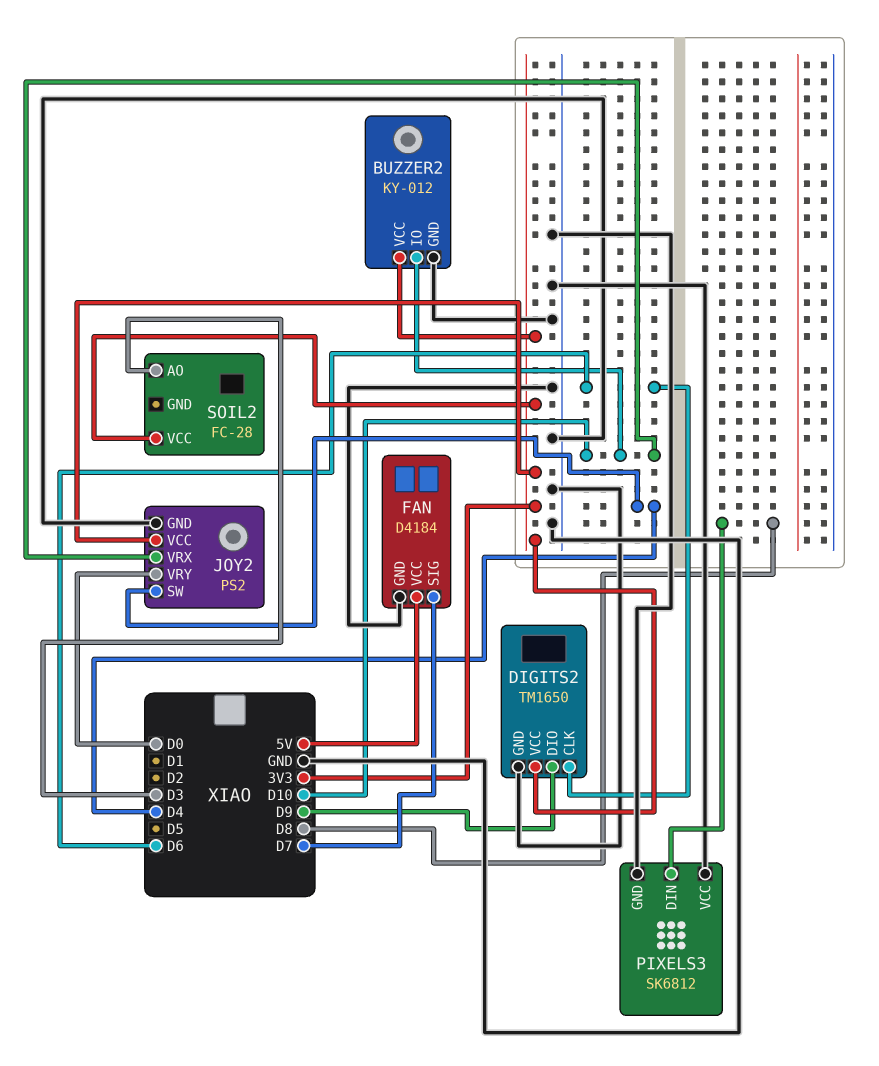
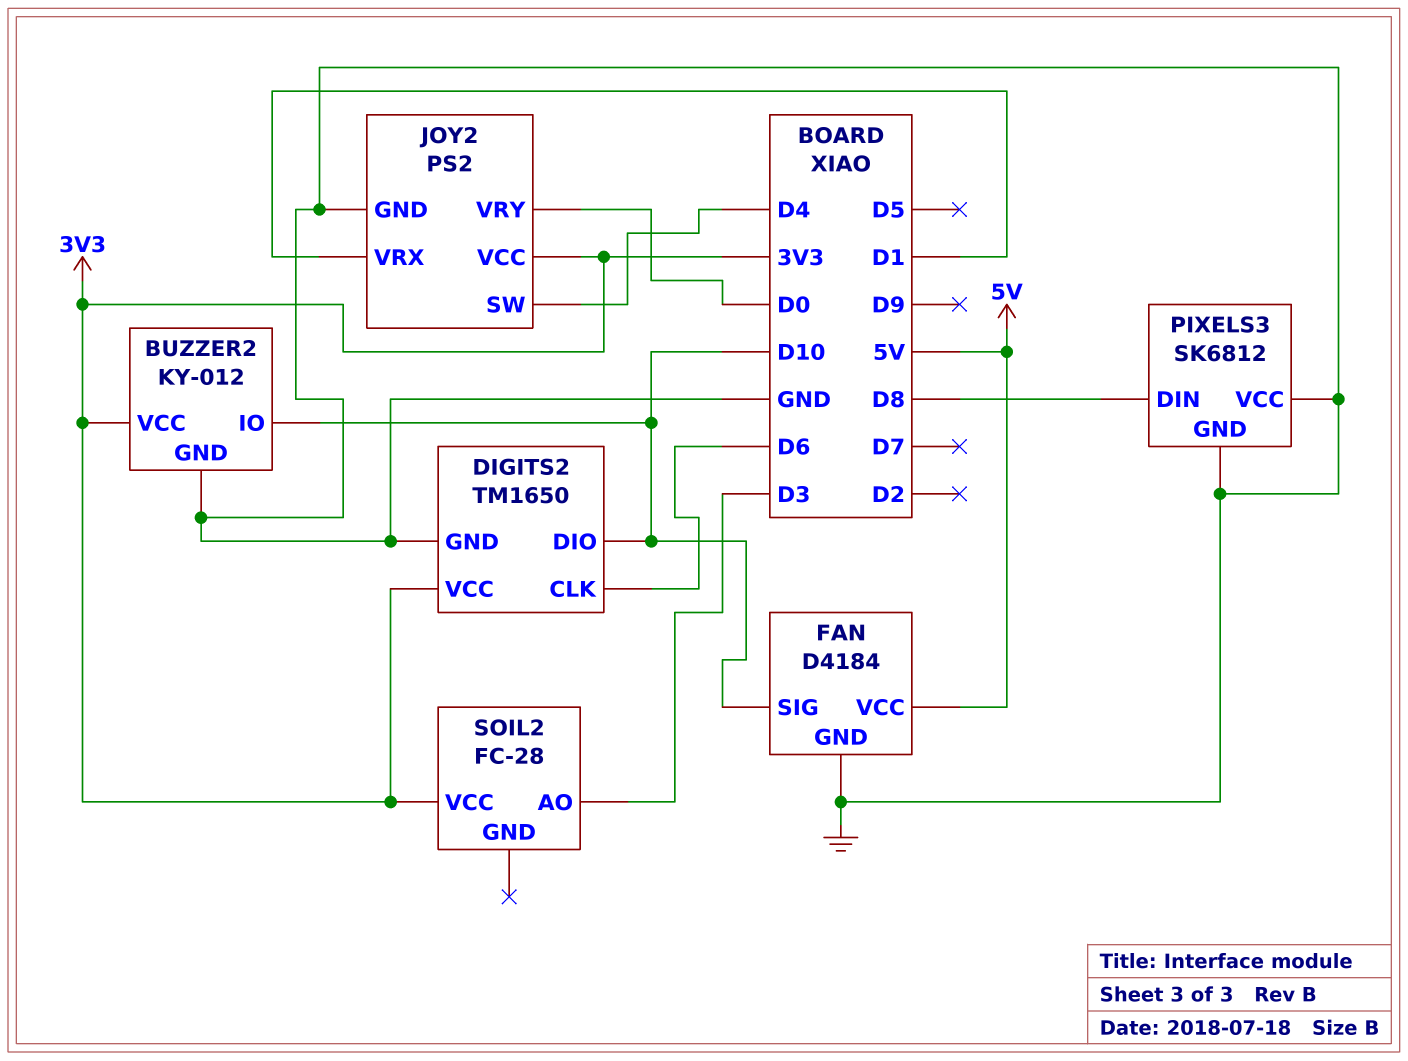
DIGITS2 pin DIO: D9 -> D10
FAN pin SIG: D7 -> D10
JOY2 pin VRX: D10 -> D1

